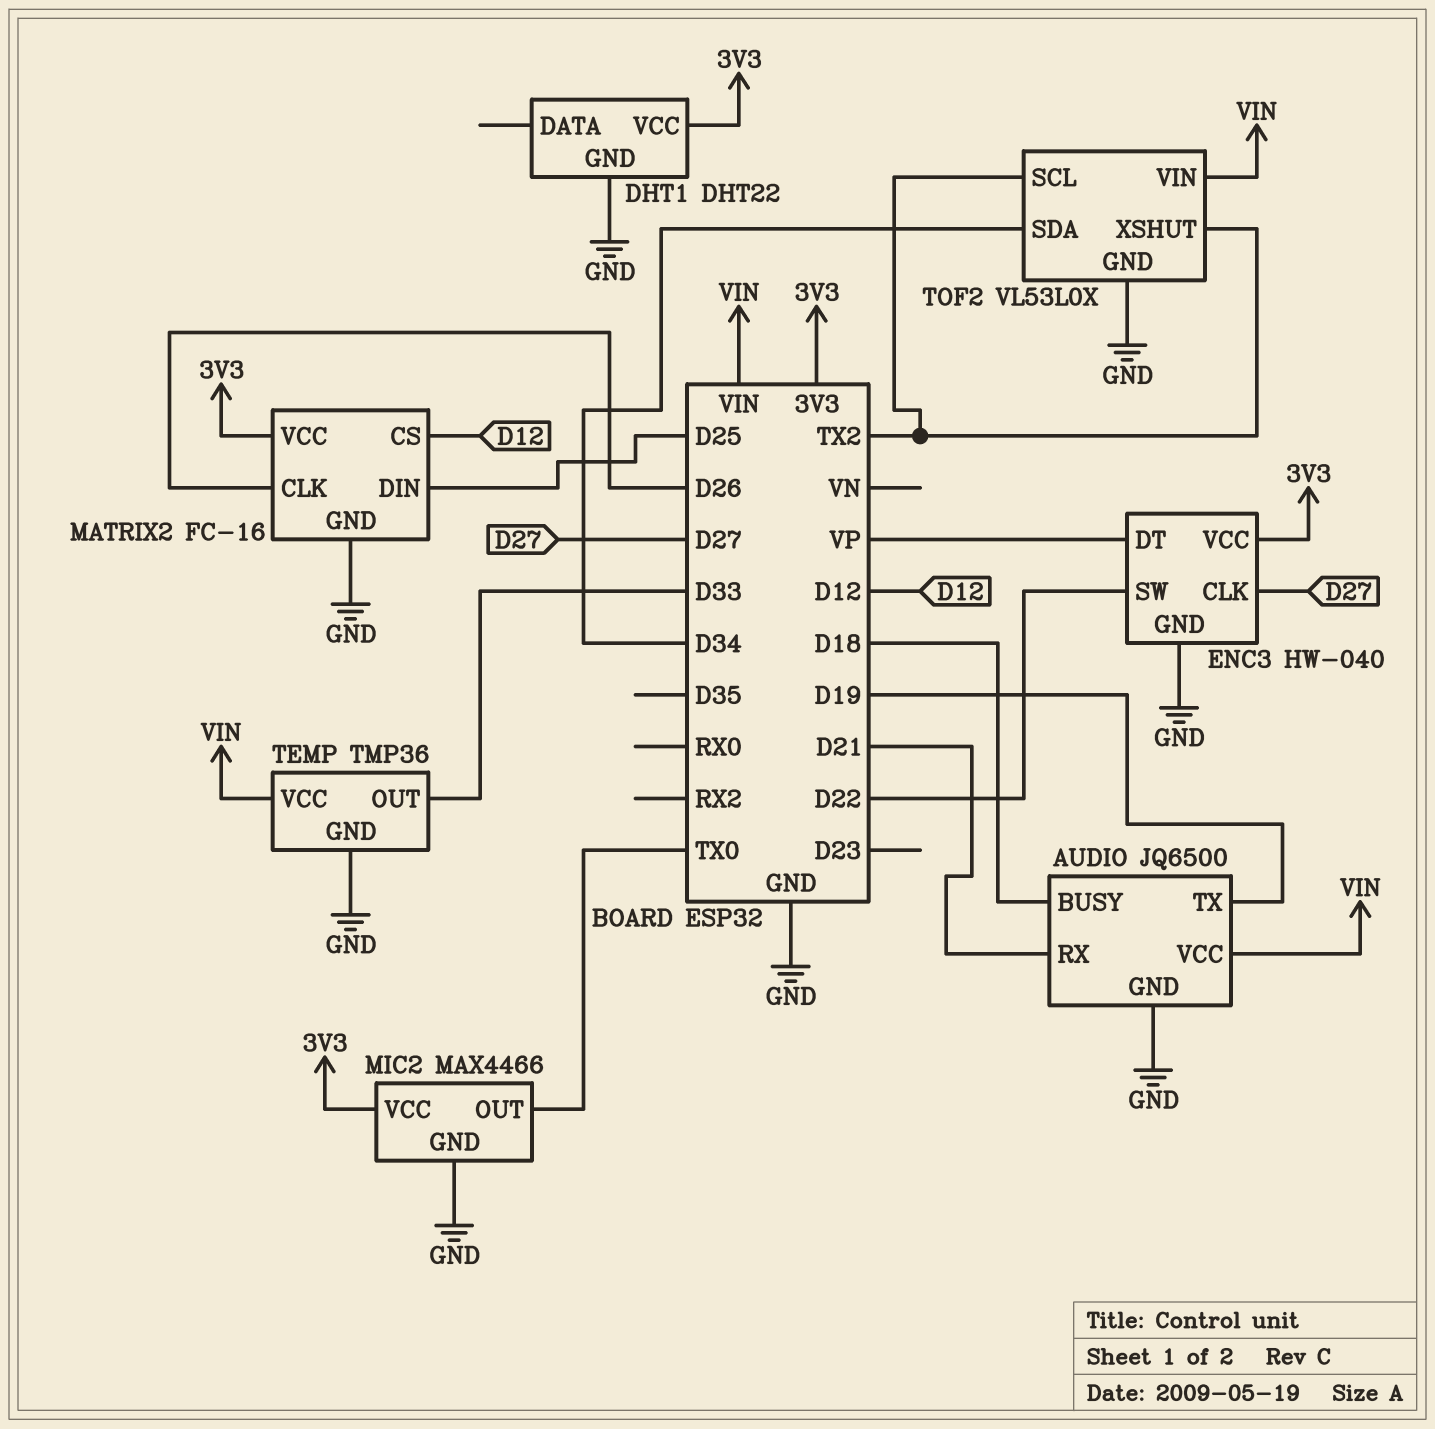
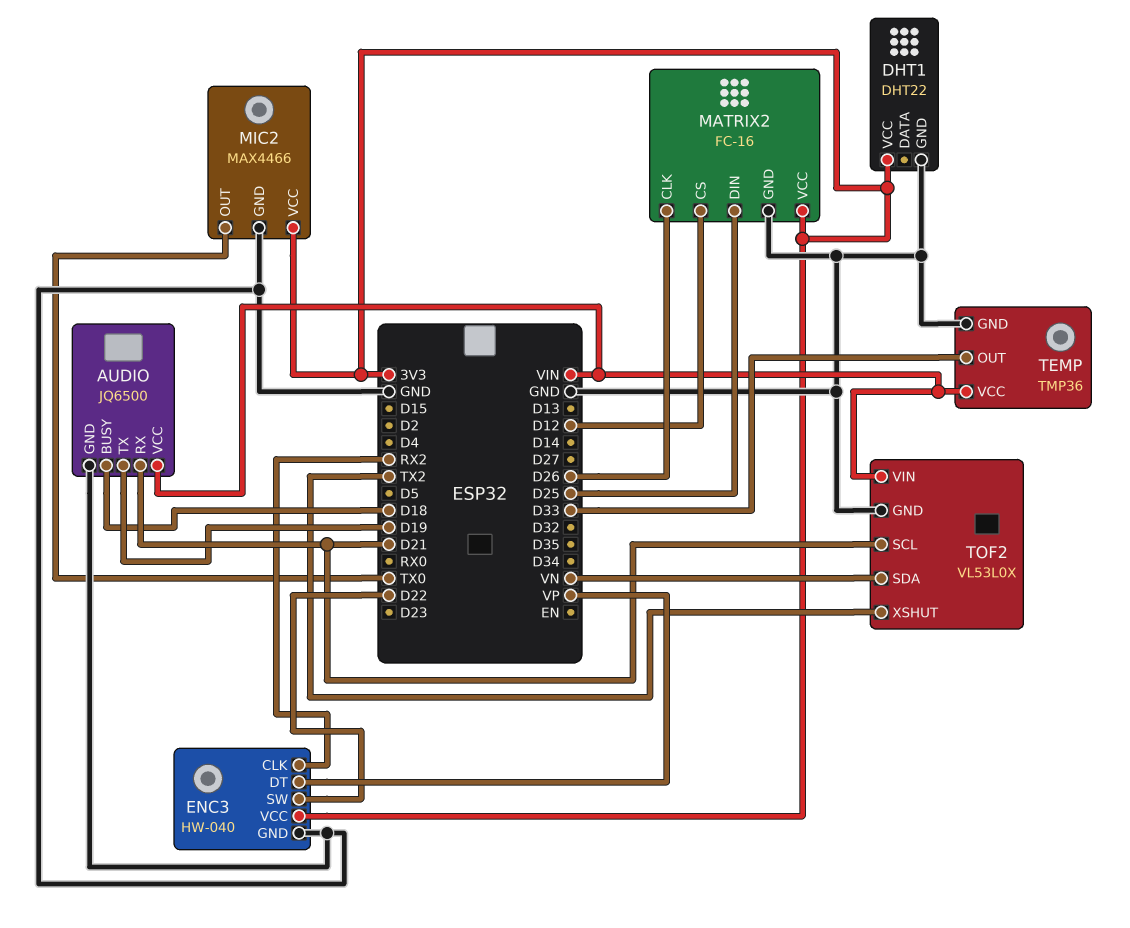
ENC3 pin CLK: D27 -> RX2
TOF2 pin SCL: TX2 -> D21
TOF2 pin SDA: D34 -> VN

